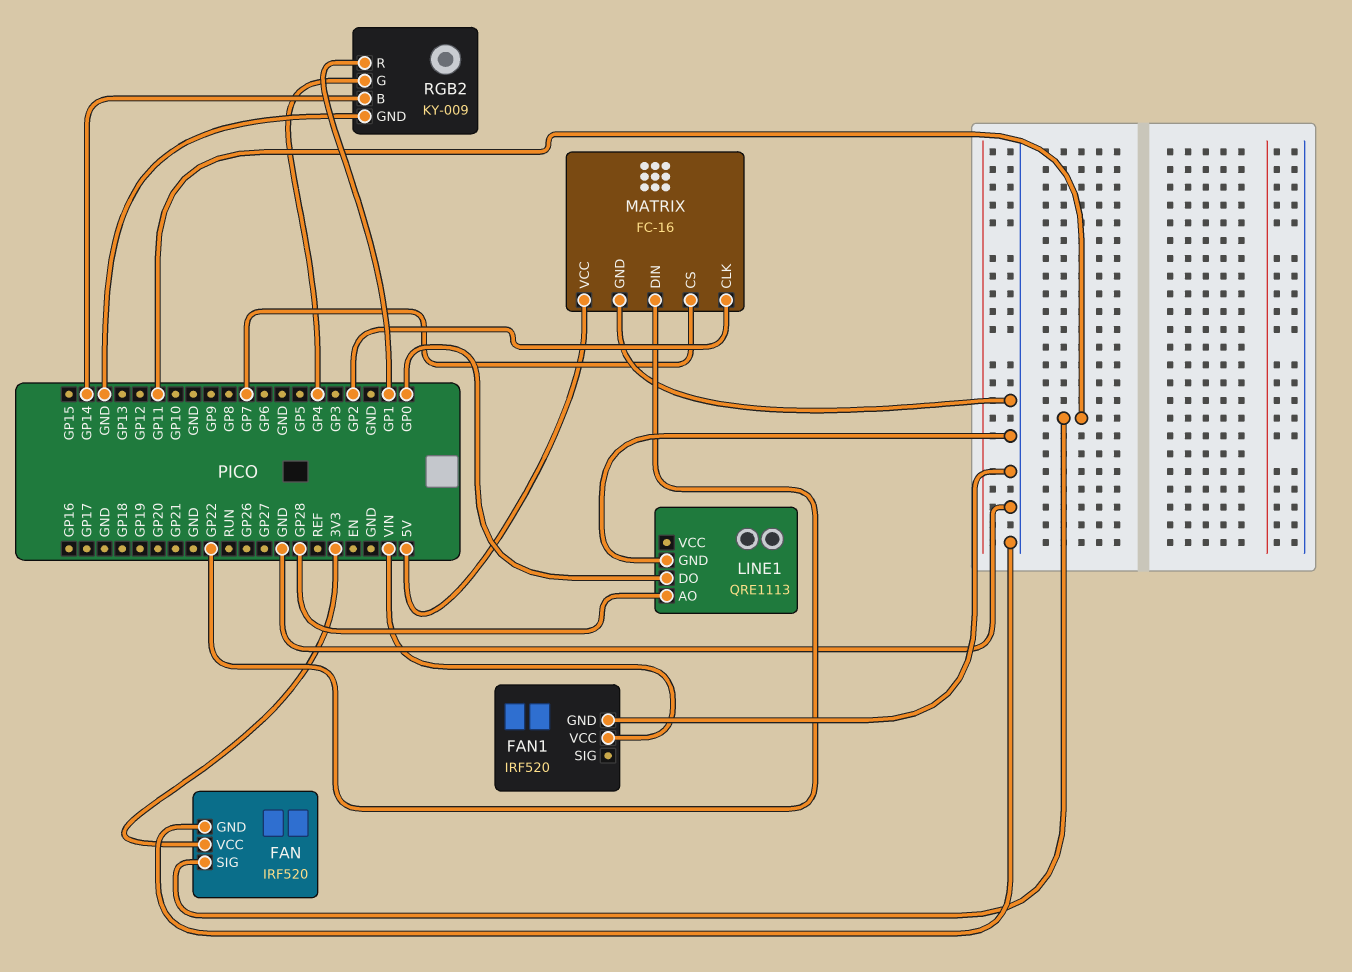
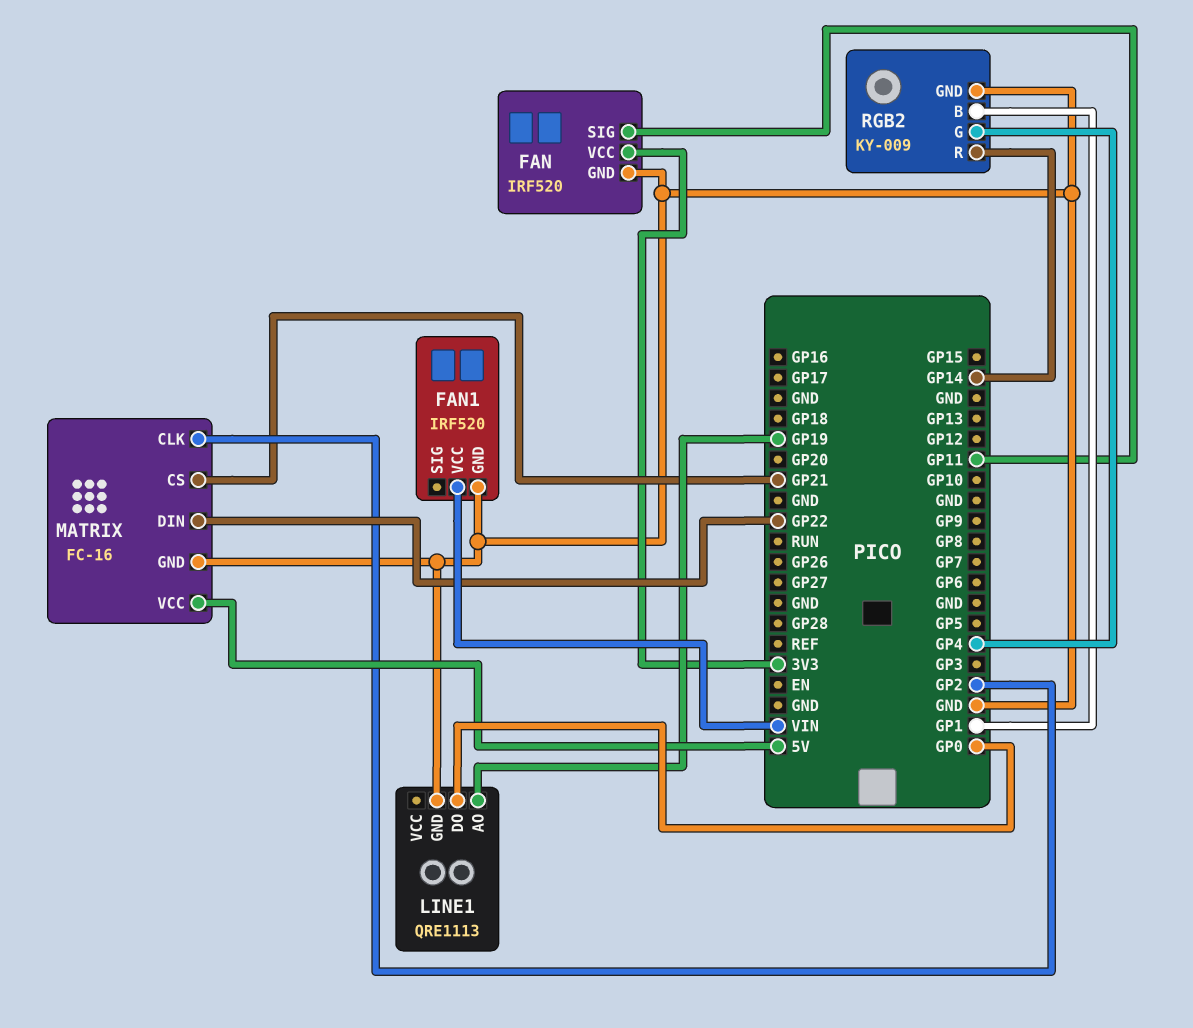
LINE1 pin AO: GP28 -> GP19
MATRIX pin CS: GP7 -> GP21
RGB2 pin B: GP14 -> GP1
RGB2 pin R: GP1 -> GP14

